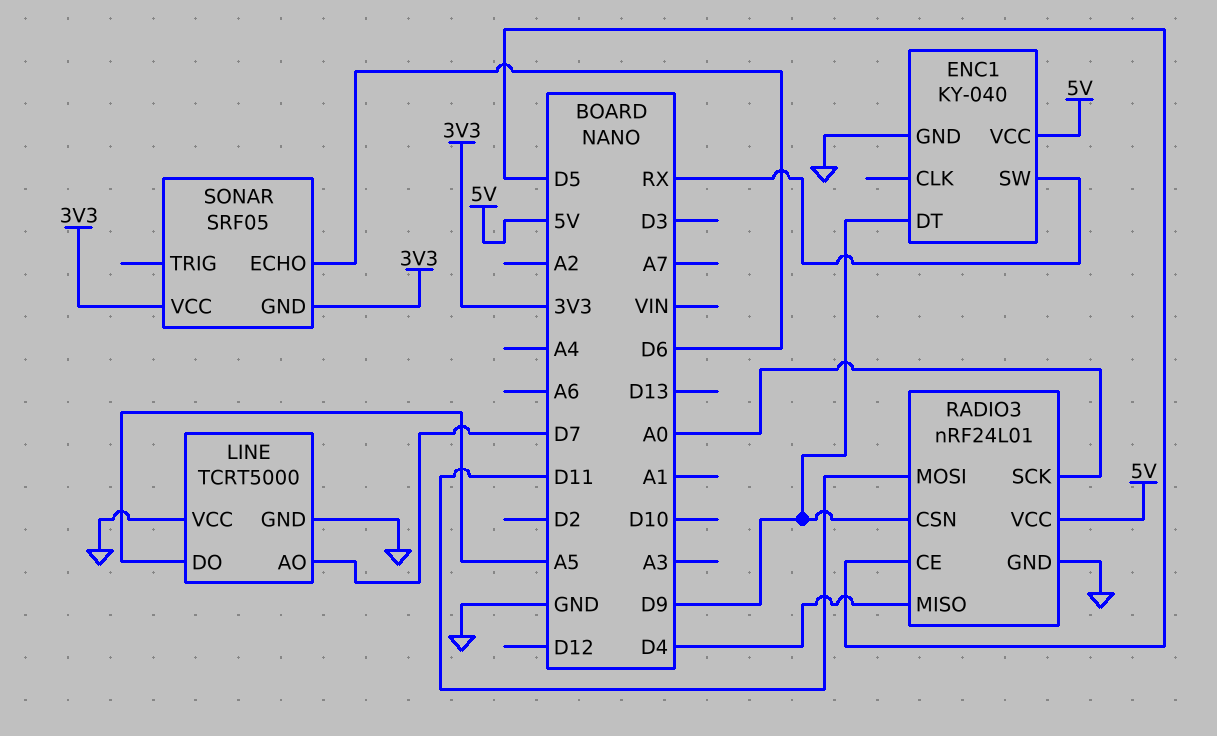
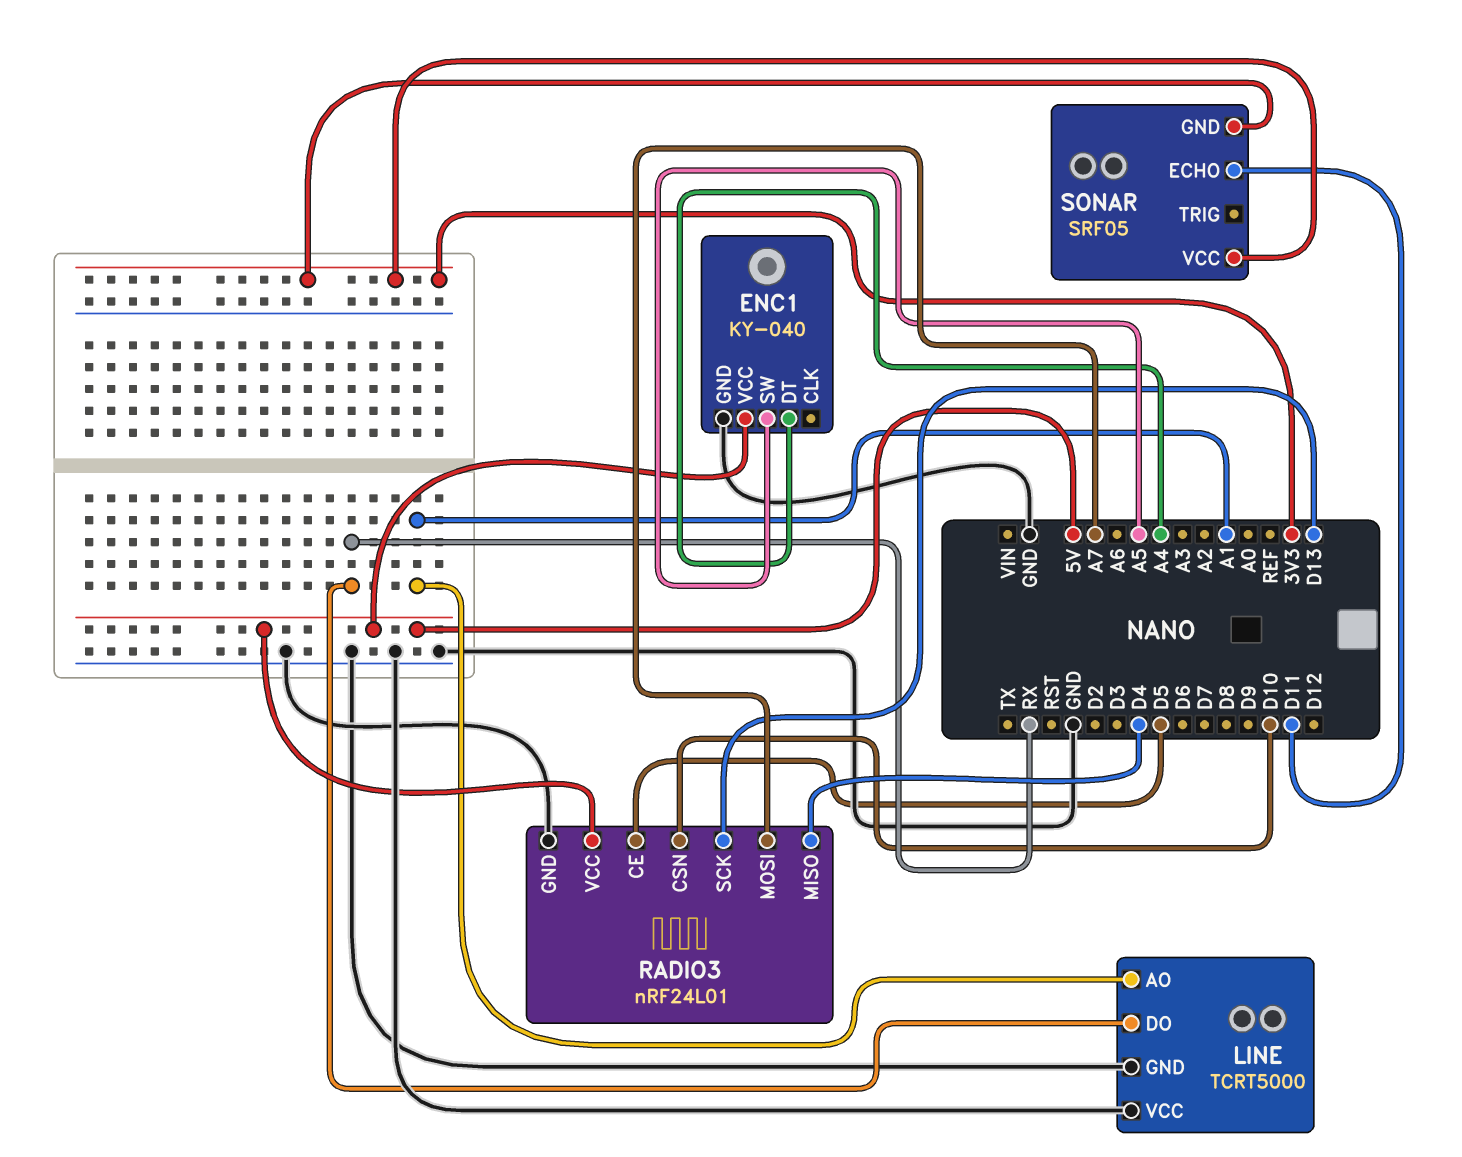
ENC1 pin DT: D9 -> A4
ENC1 pin SW: RX -> A5
LINE pin AO: D7 -> A1
LINE pin DO: A5 -> RX
RADIO3 pin CSN: D9 -> D10
RADIO3 pin MOSI: D11 -> A7
RADIO3 pin SCK: A0 -> D13
SONAR pin ECHO: D6 -> D11

